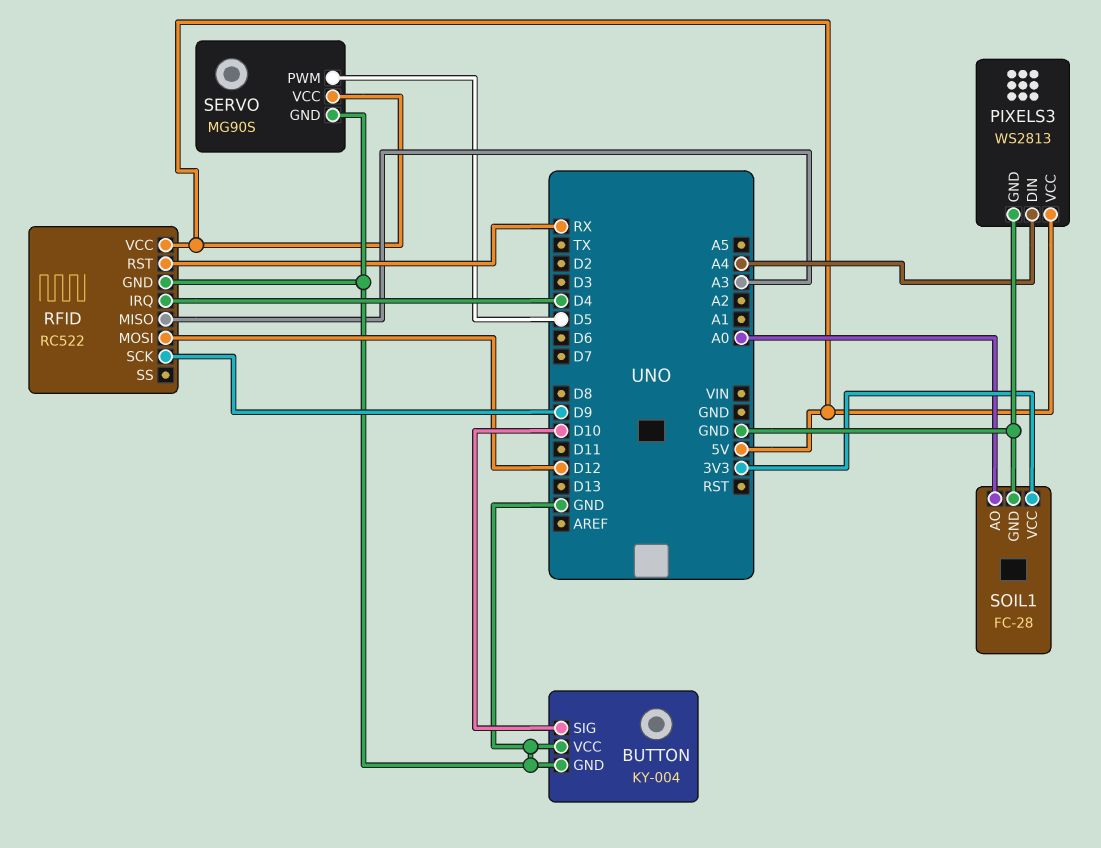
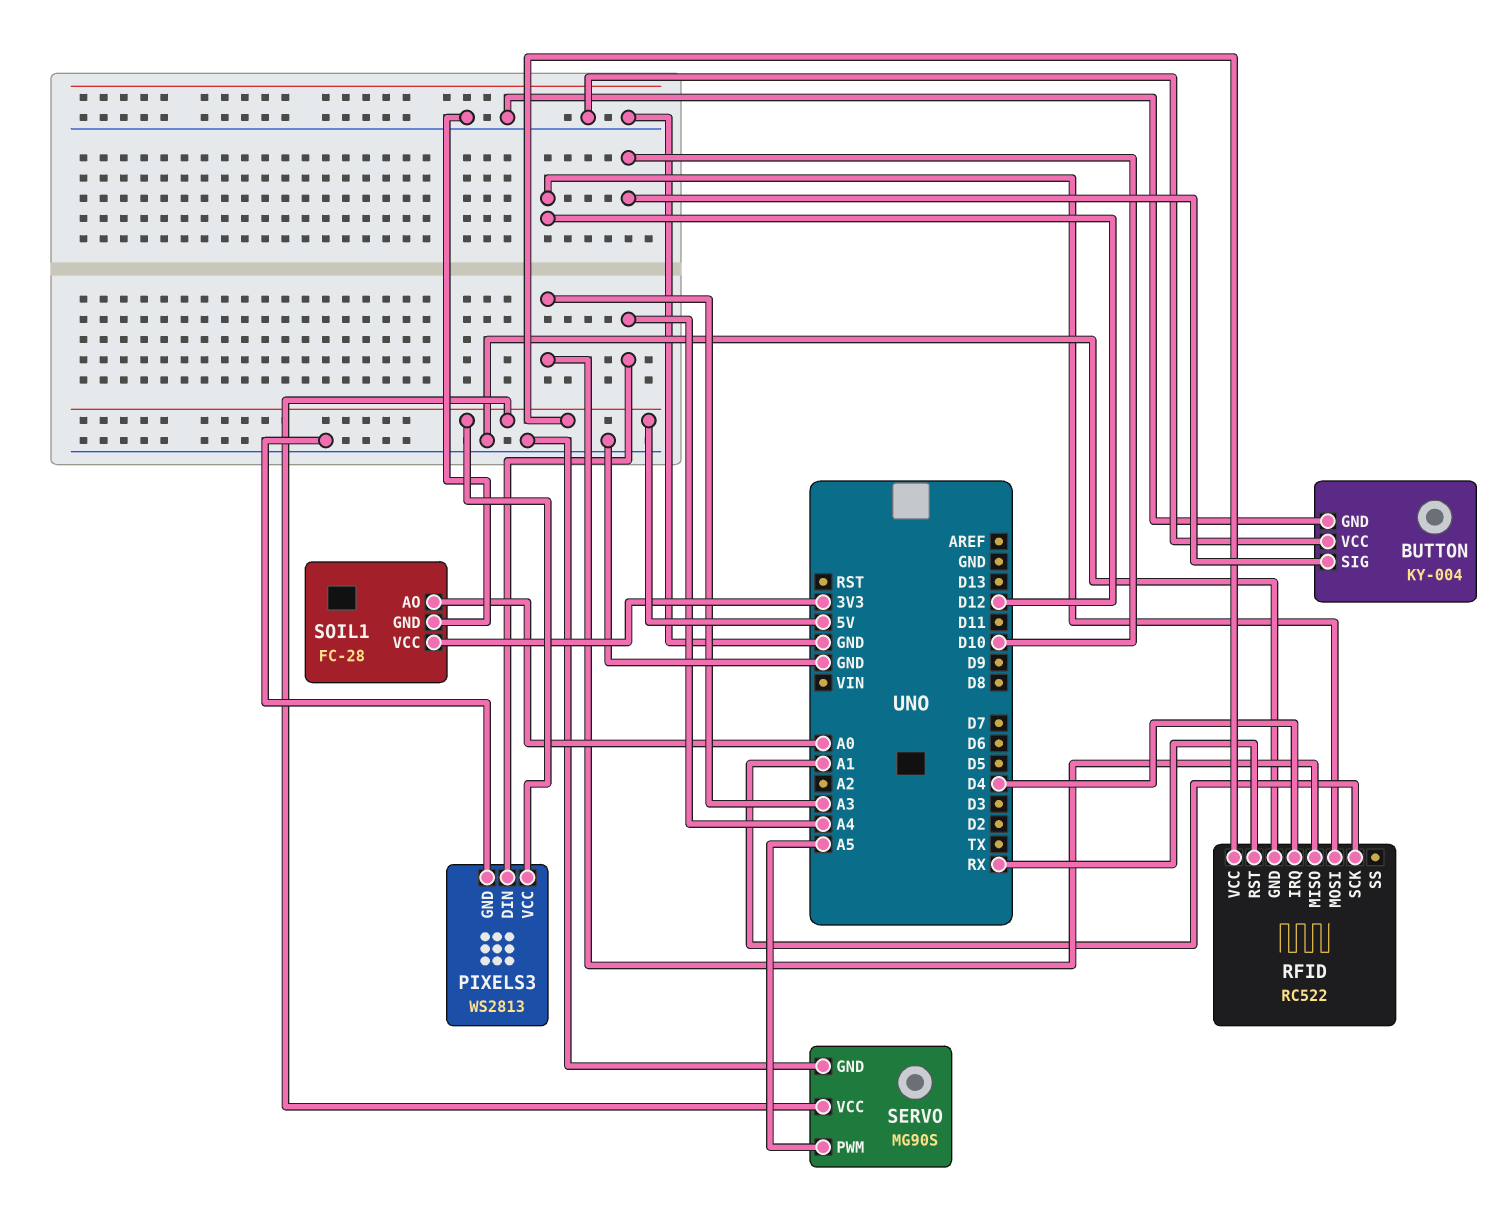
RFID pin SCK: D9 -> A1
SERVO pin PWM: D5 -> A5

